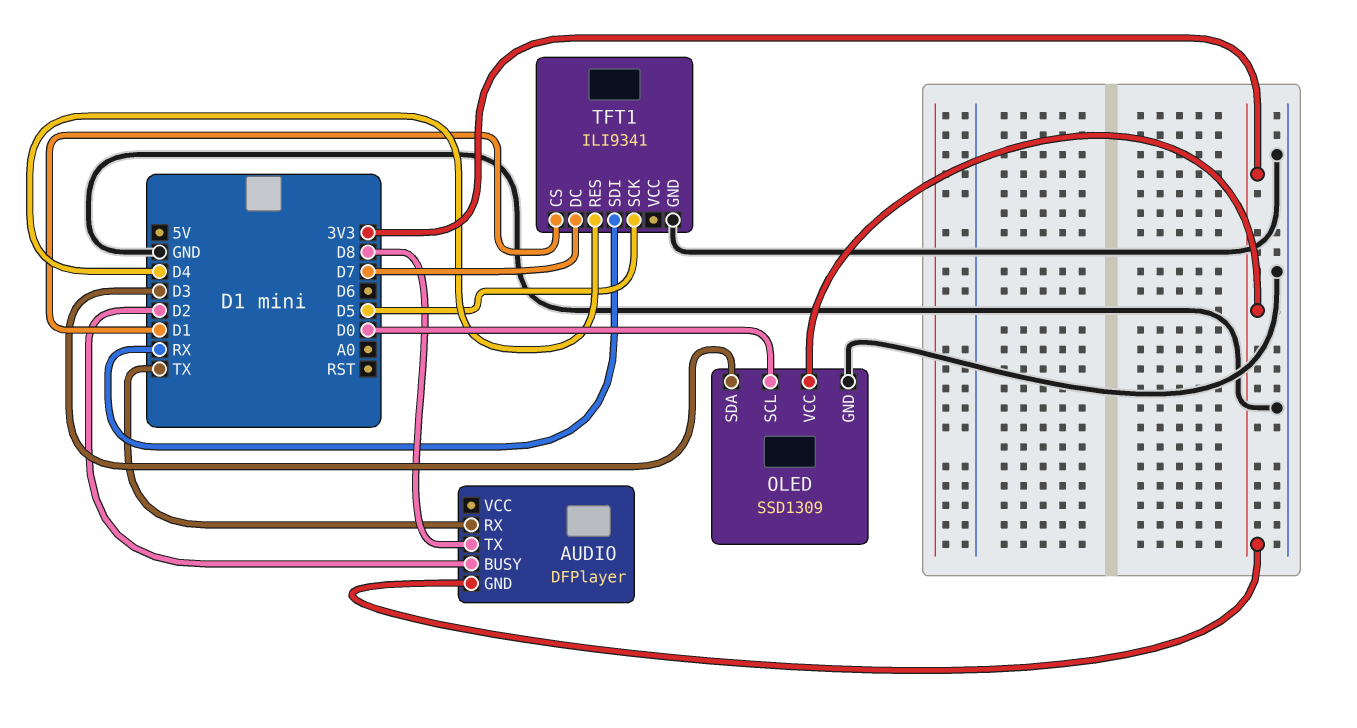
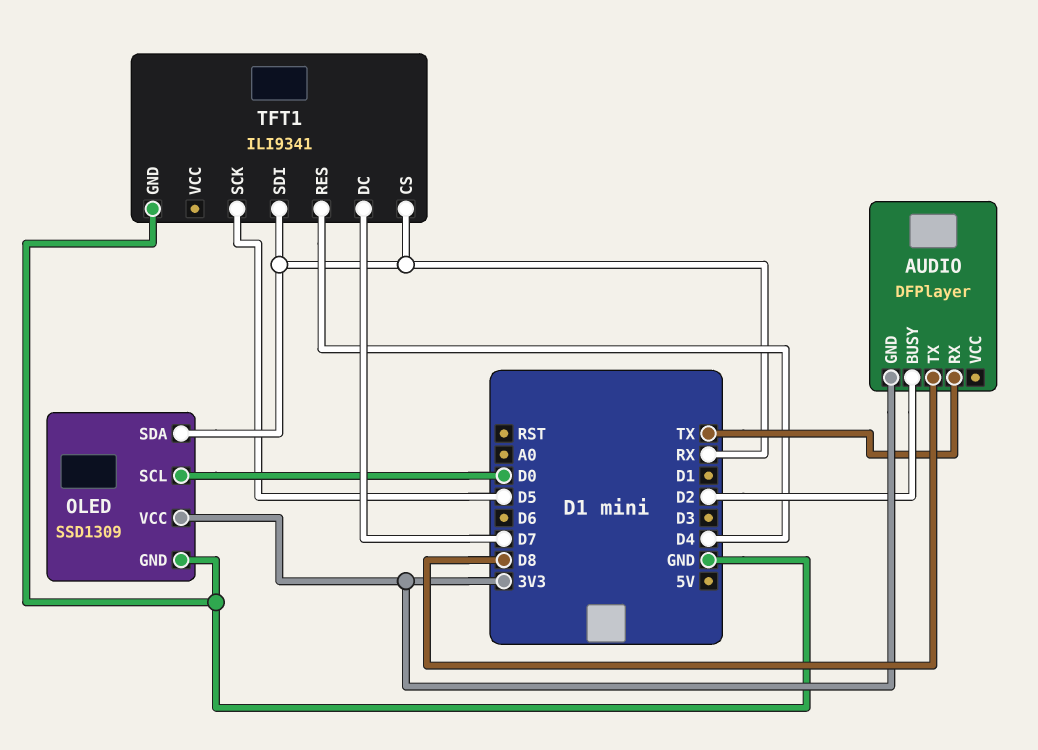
OLED pin SDA: D3 -> RX
TFT1 pin CS: D1 -> RX

